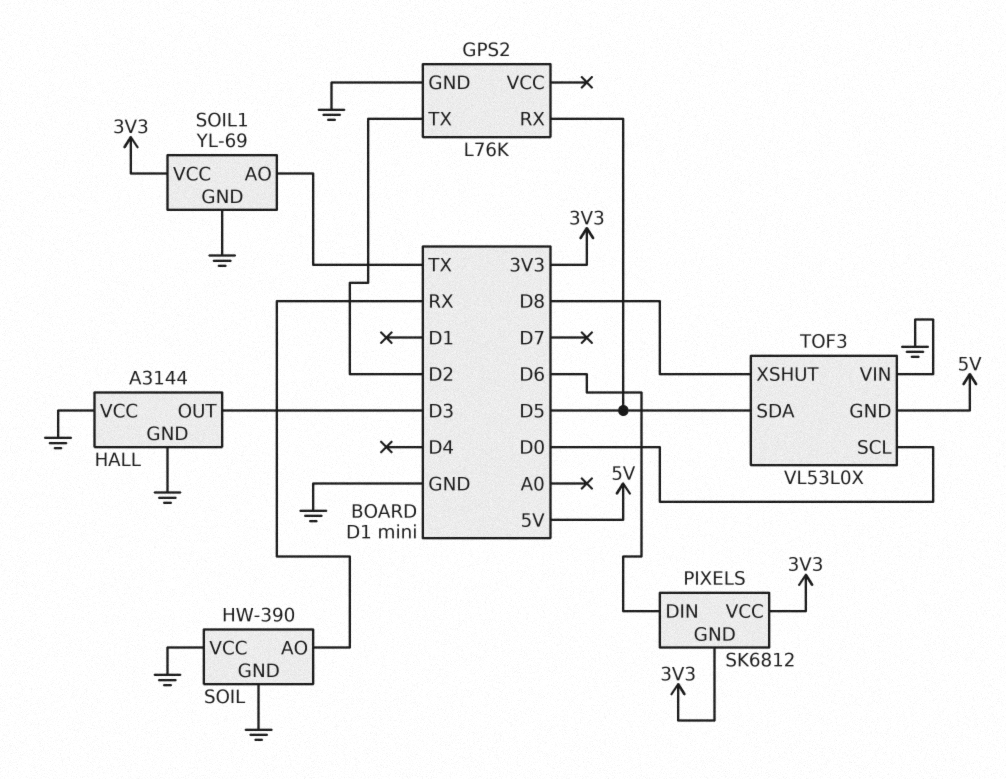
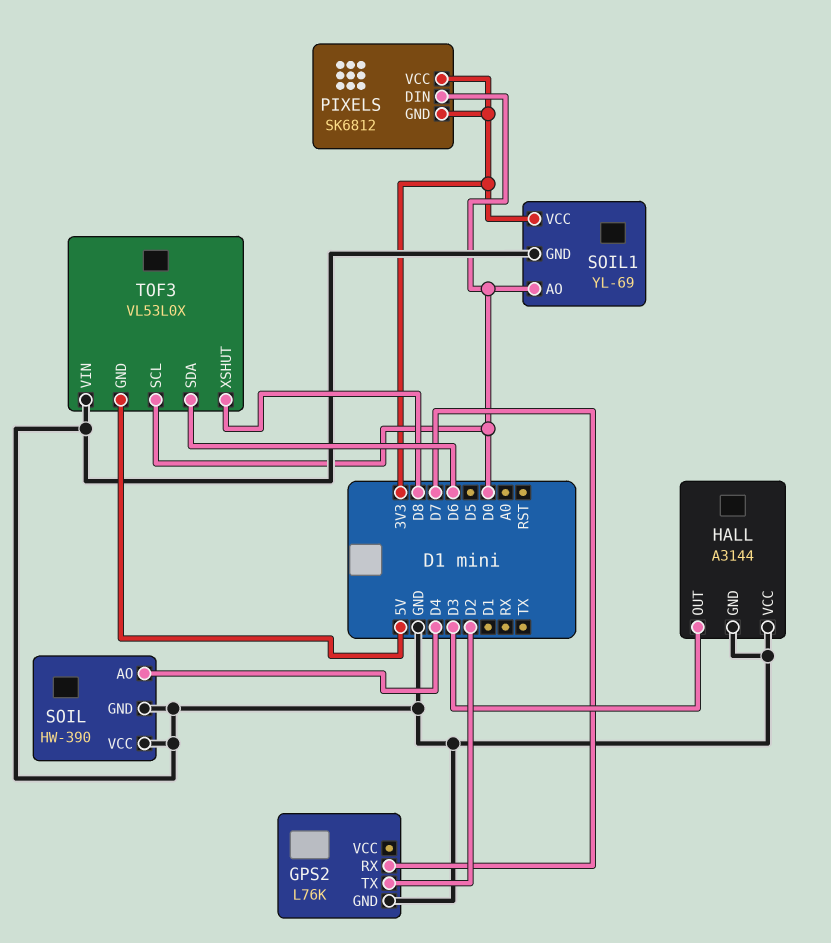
GPS2 pin RX: D5 -> D7
PIXELS pin DIN: D6 -> D0
SOIL pin AO: RX -> D4
SOIL1 pin AO: TX -> D0
TOF3 pin SDA: D5 -> D6

